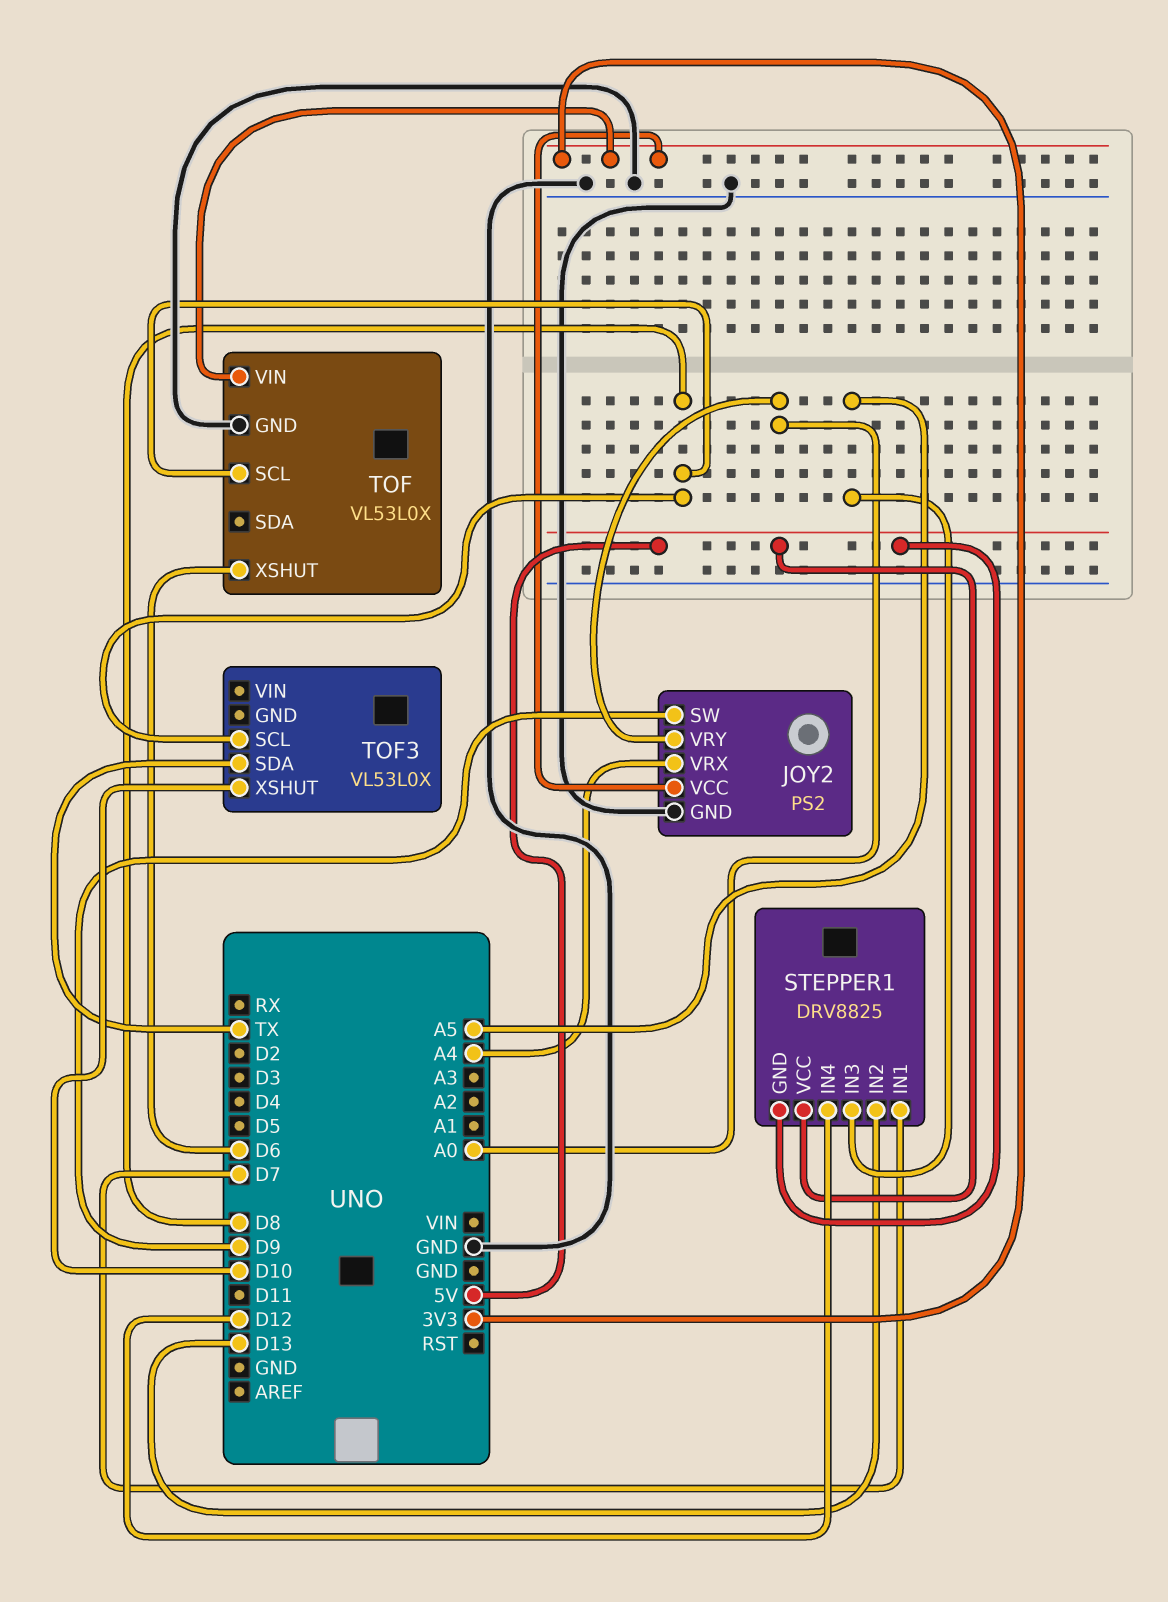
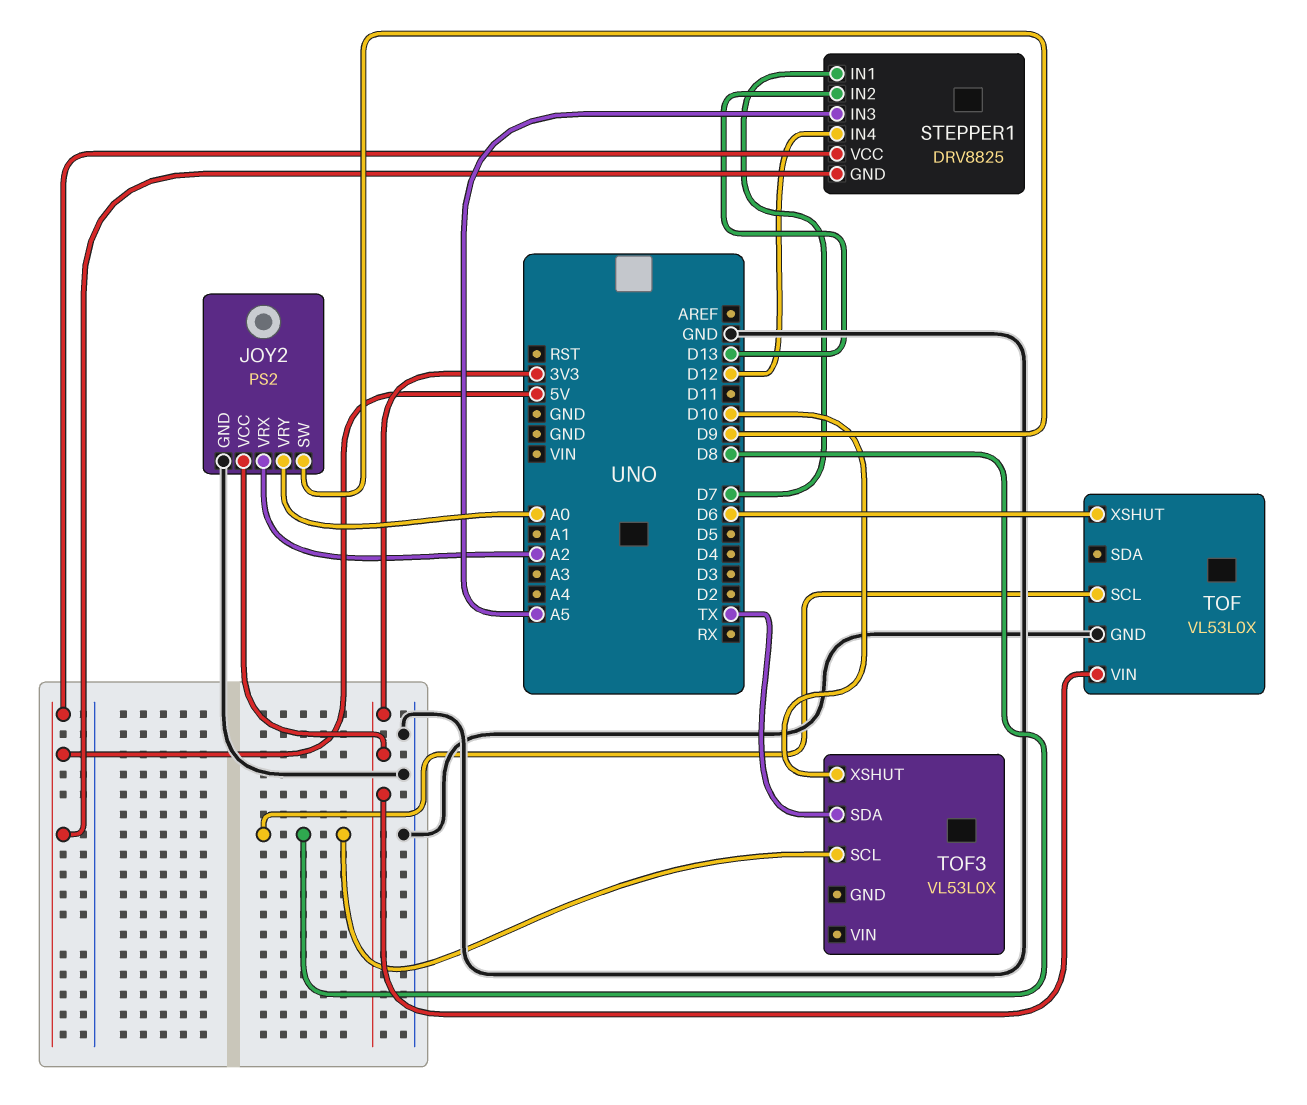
JOY2 pin VRX: A4 -> A2

